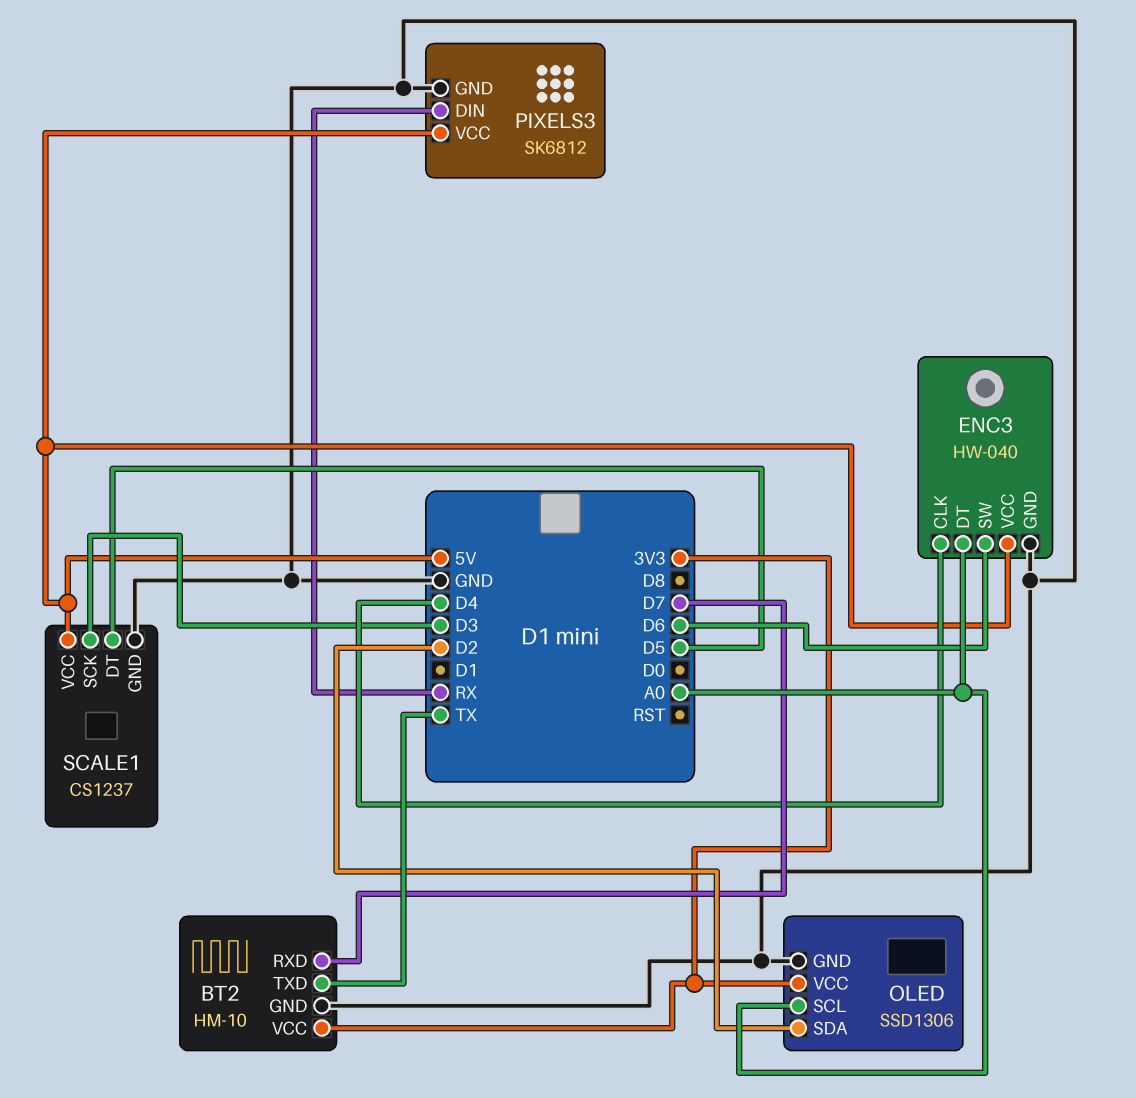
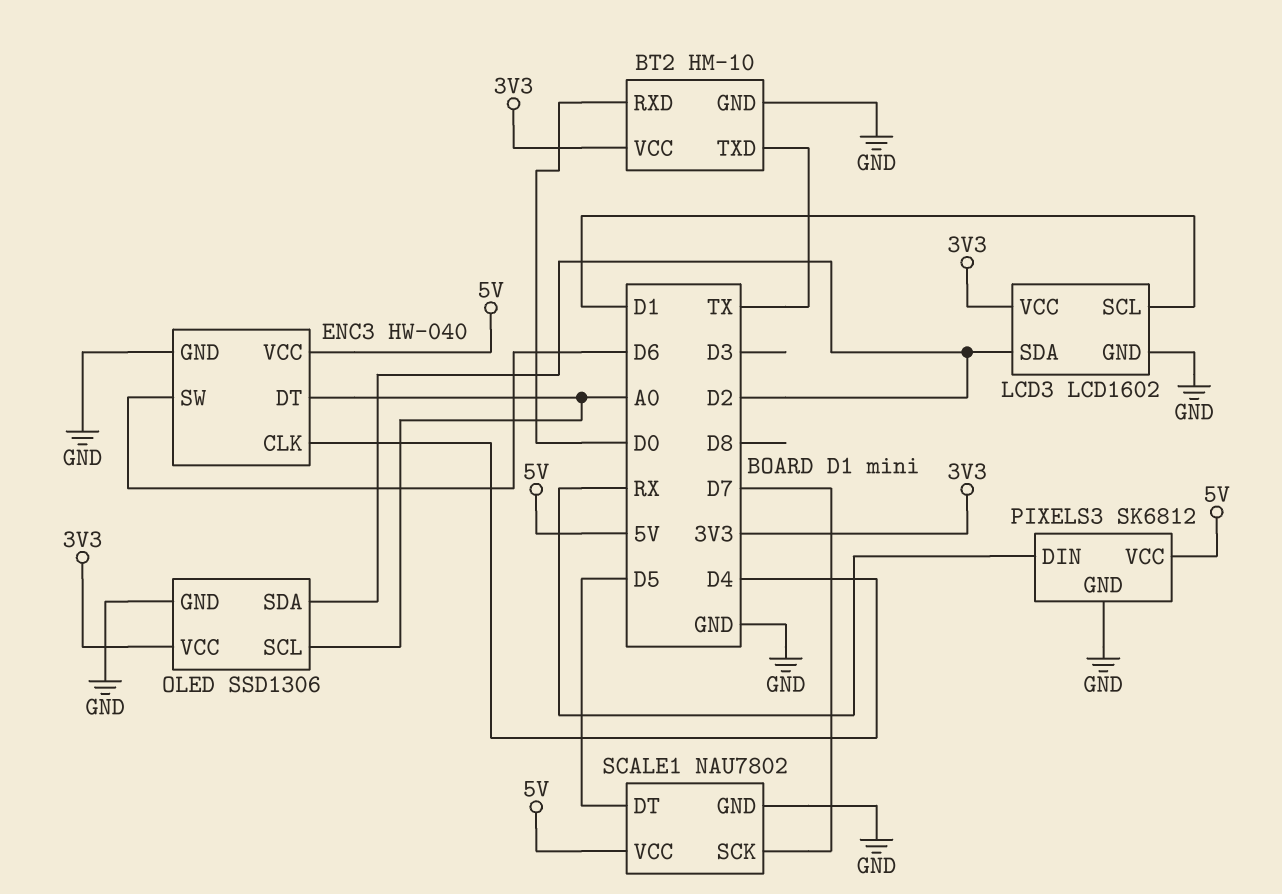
BT2 pin RXD: D7 -> D0
LCD3: none -> LCD1602
LCD3 pin GND: none -> GND
LCD3 pin SCL: none -> D1
LCD3 pin SDA: none -> D2
LCD3 pin VCC: none -> 3V3
SCALE1: CS1237 -> NAU7802
SCALE1 pin SCK: D3 -> D7

